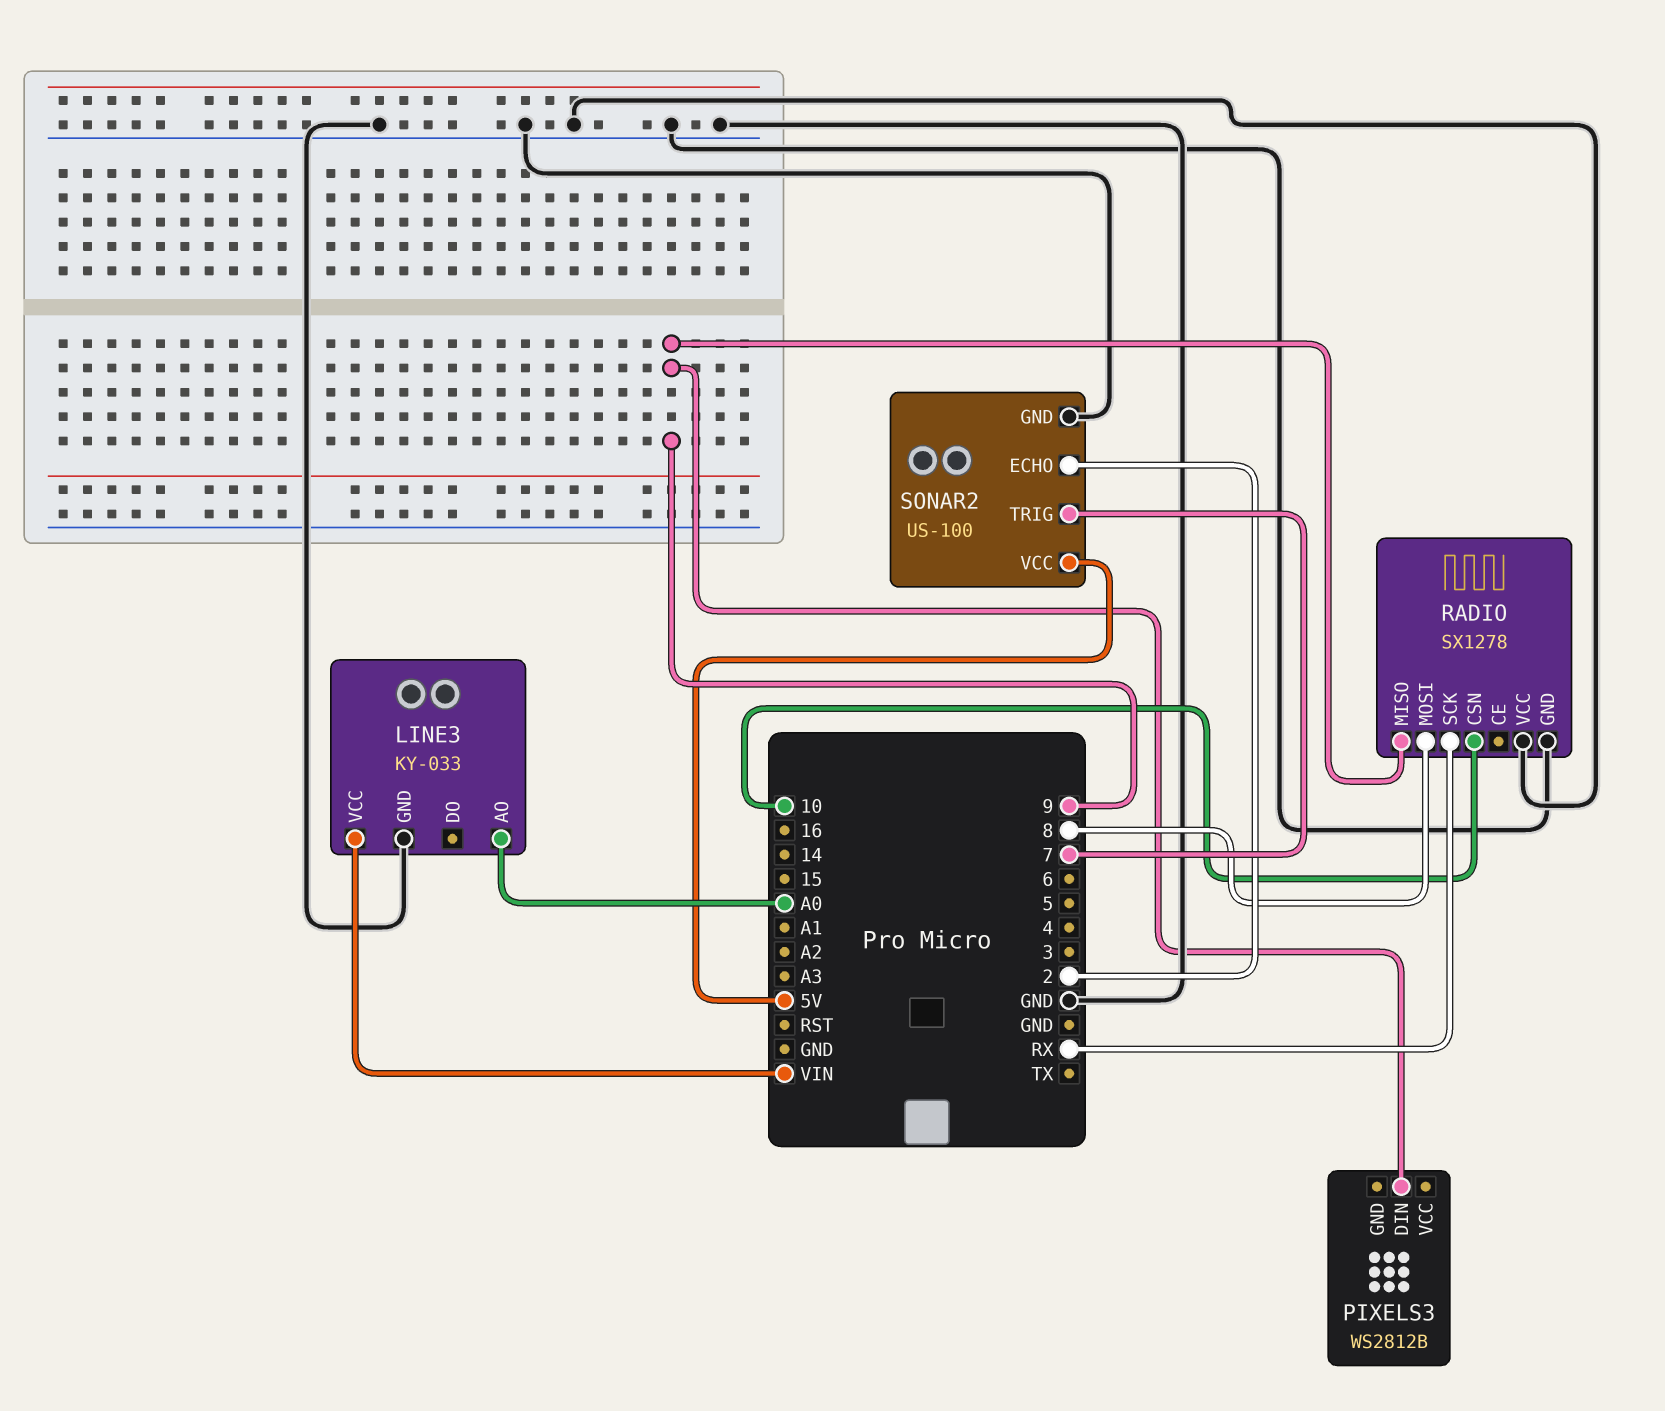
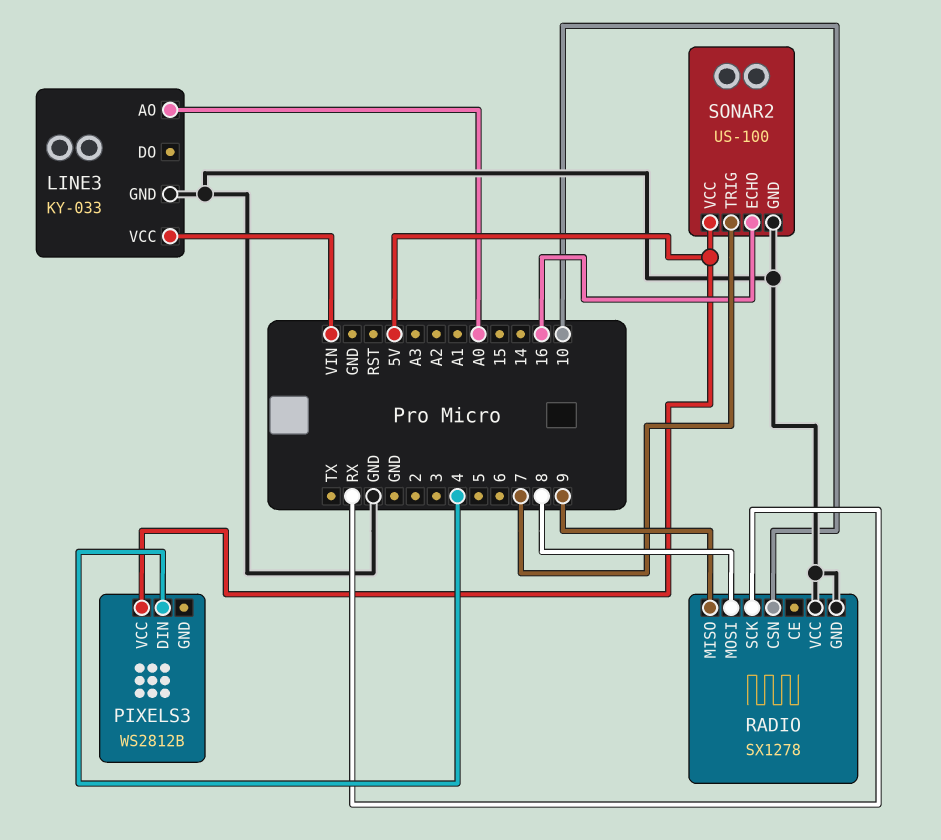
PIXELS3 pin DIN: 9 -> 4
PIXELS3 pin VCC: none -> 5V
SONAR2 pin ECHO: 2 -> 16

